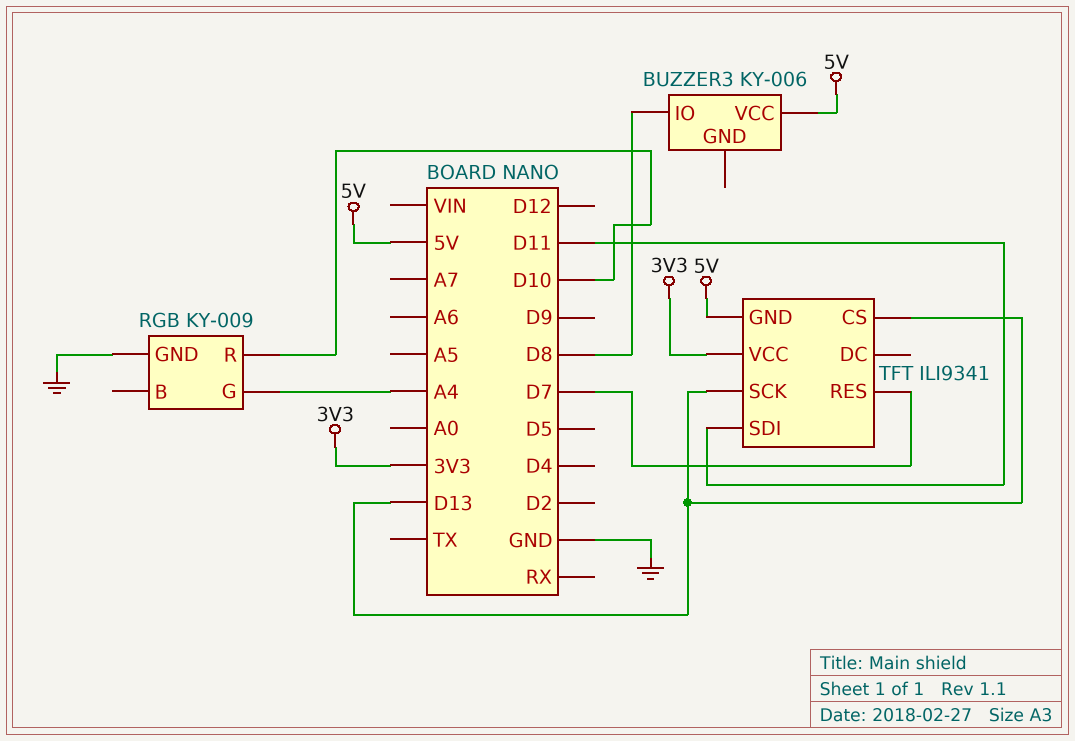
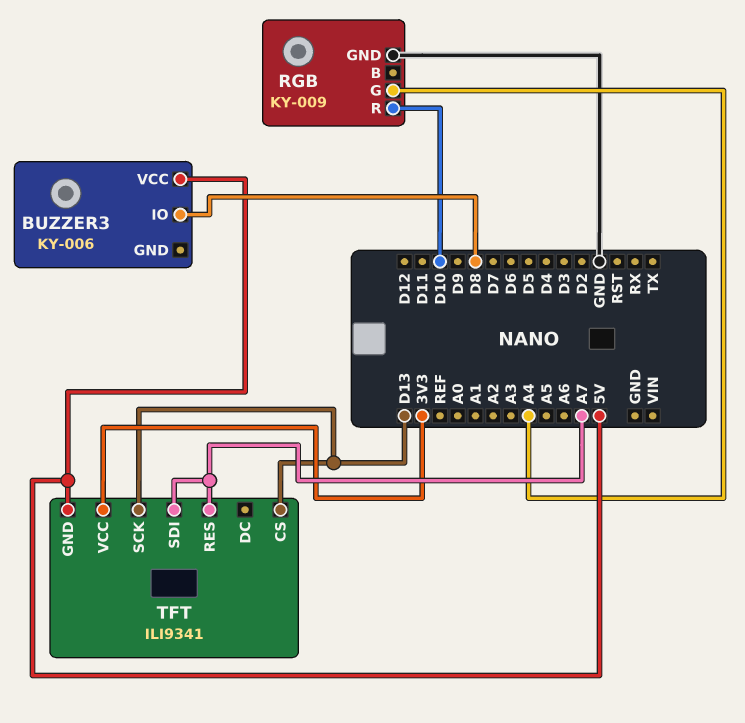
TFT pin RES: D7 -> A7
TFT pin SDI: D11 -> A7

